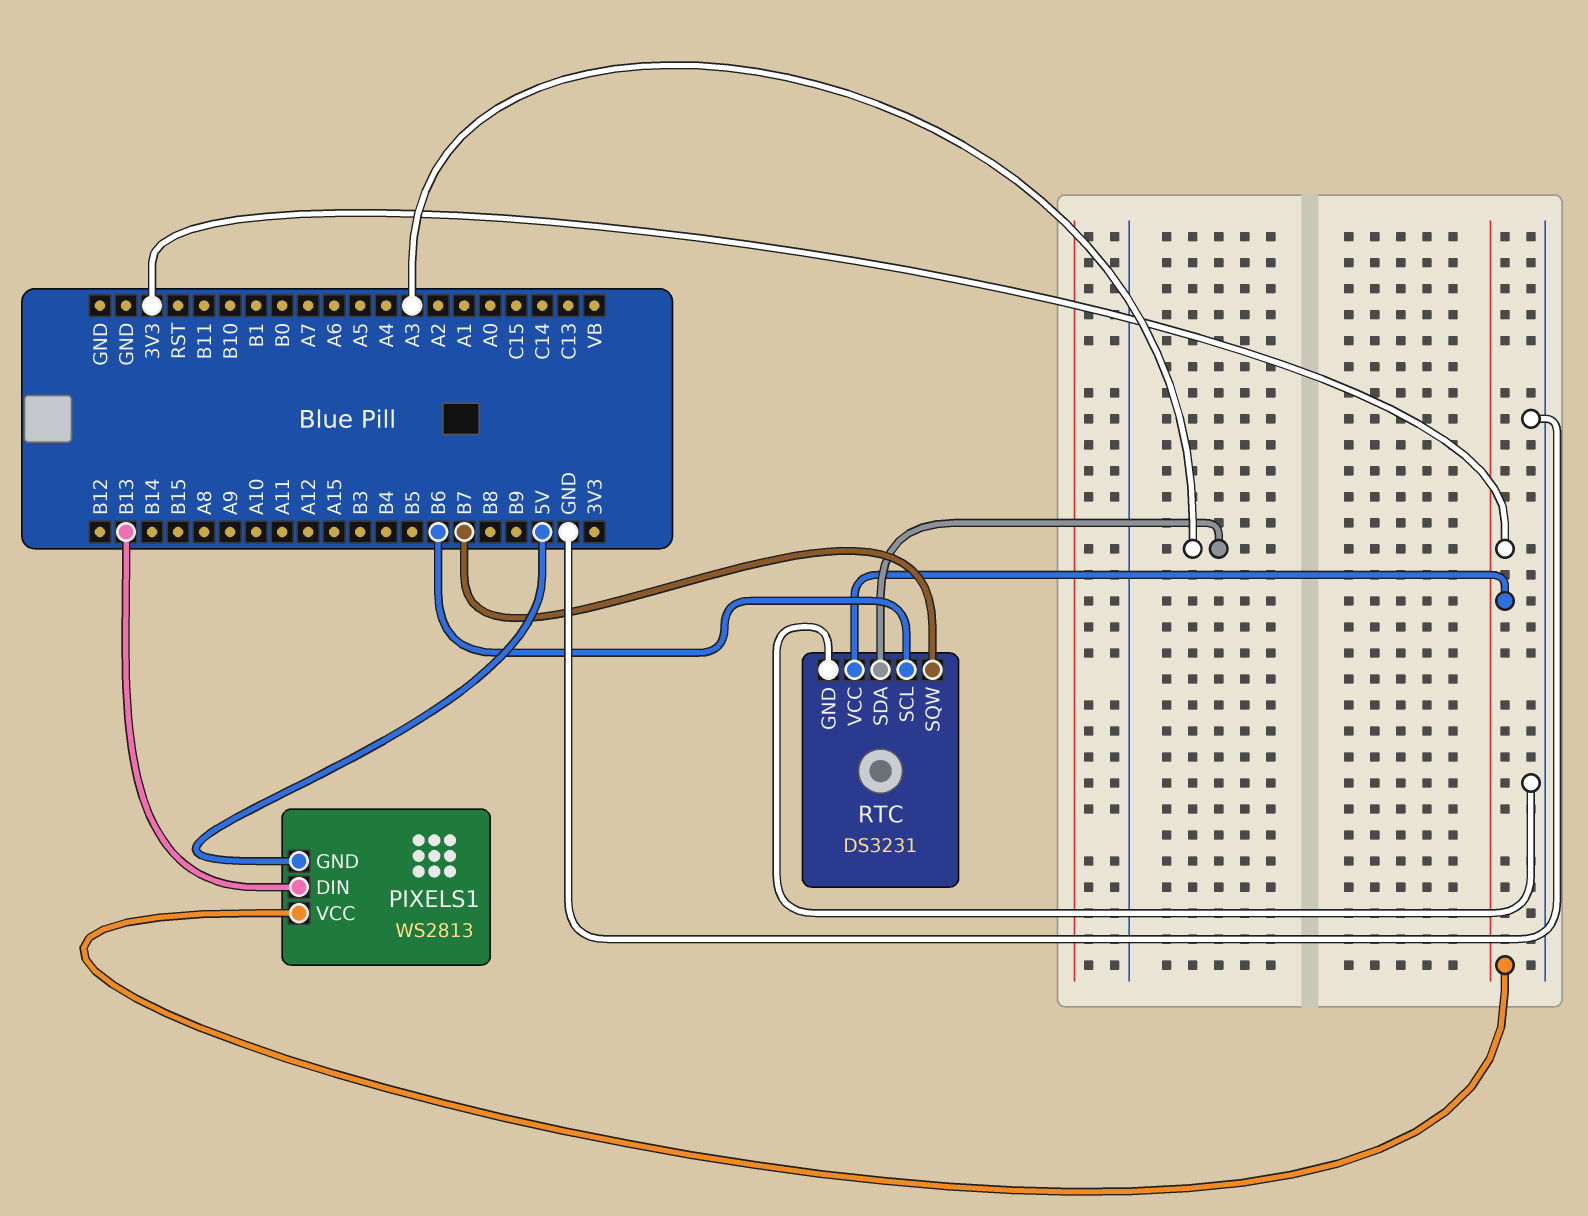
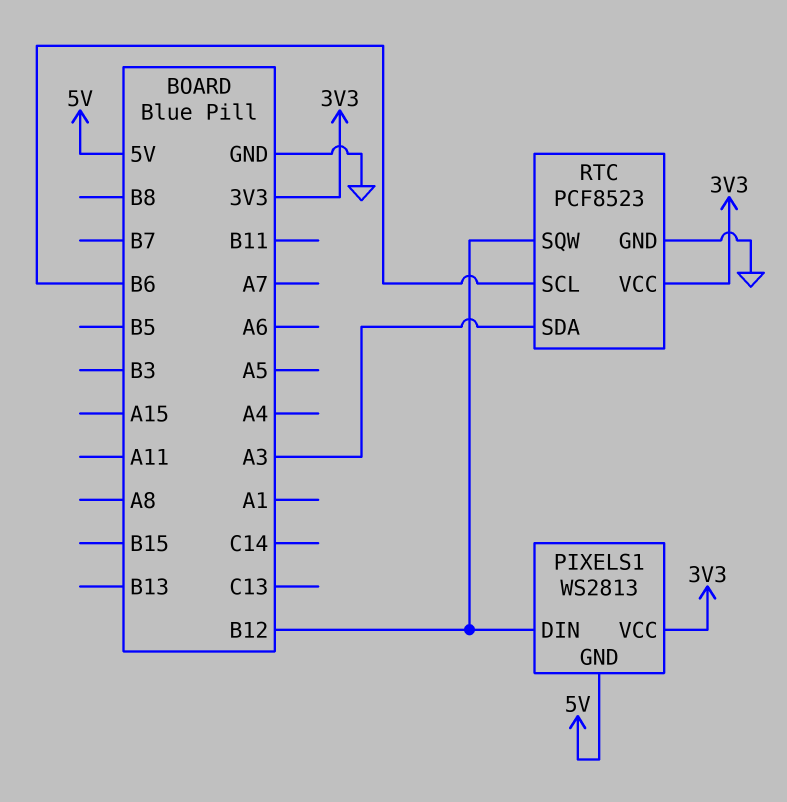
PIXELS1 pin DIN: B13 -> B12
RTC: DS3231 -> PCF8523
RTC pin SQW: B7 -> B12

